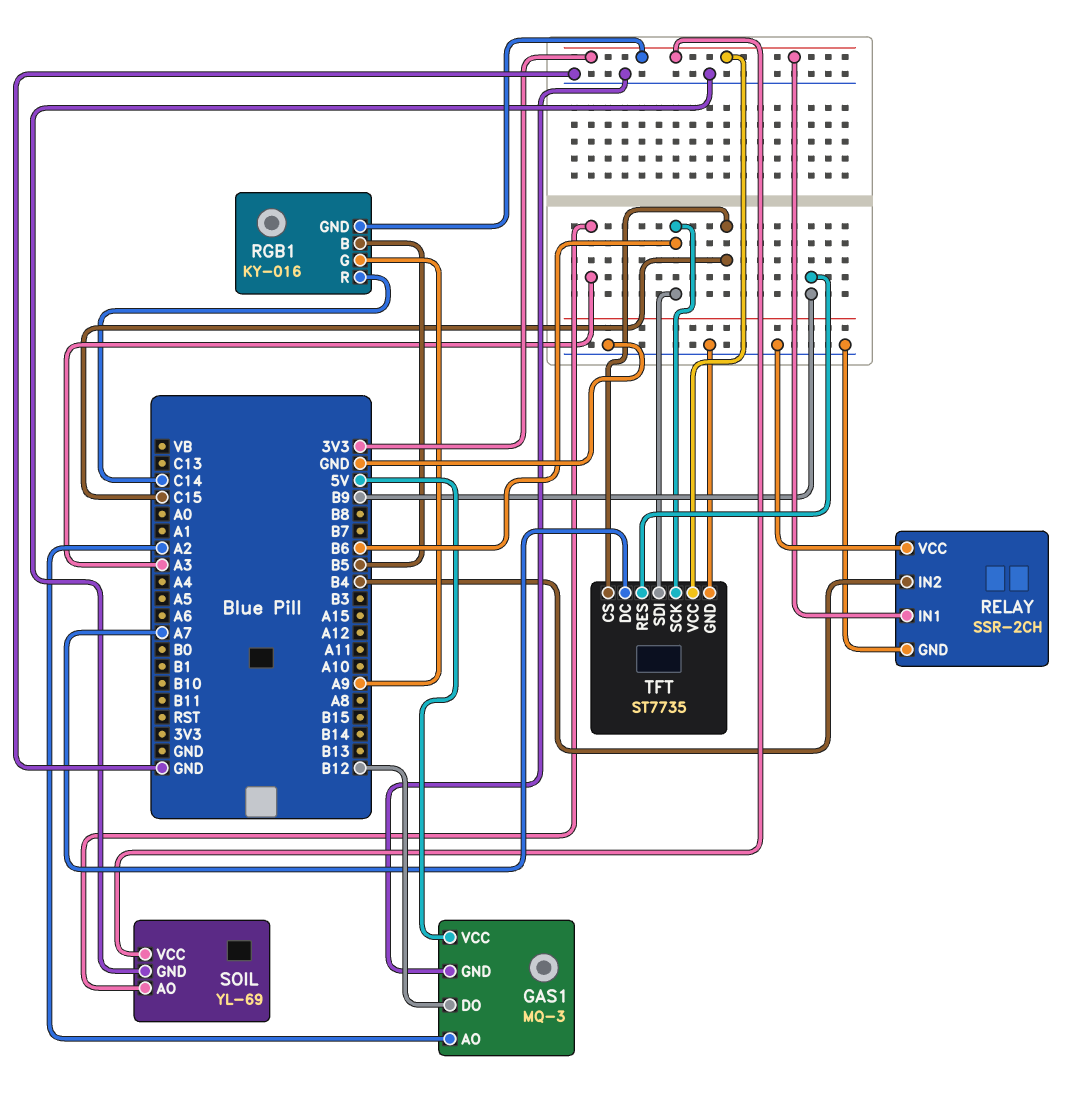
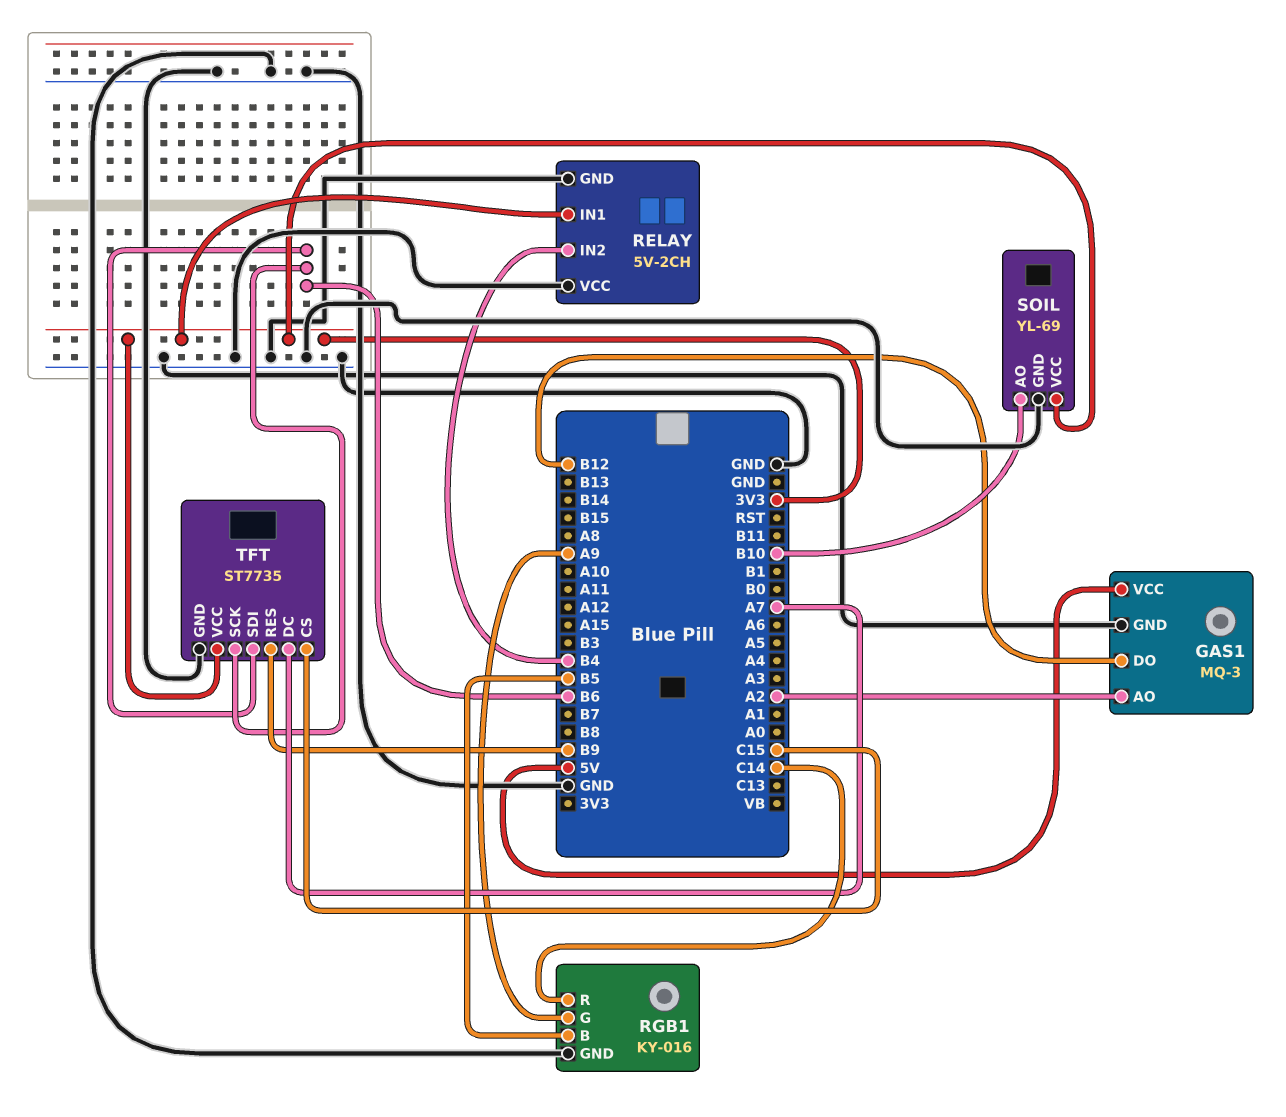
RELAY: SSR-2CH -> 5V-2CH
RGB1 pin GND: 3V3 -> GND
SOIL pin AO: A3 -> B10

